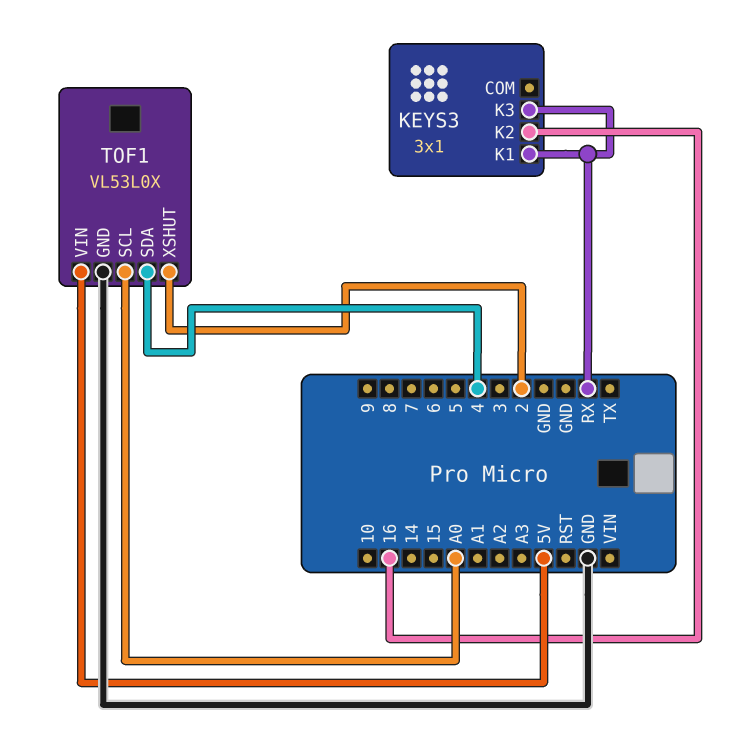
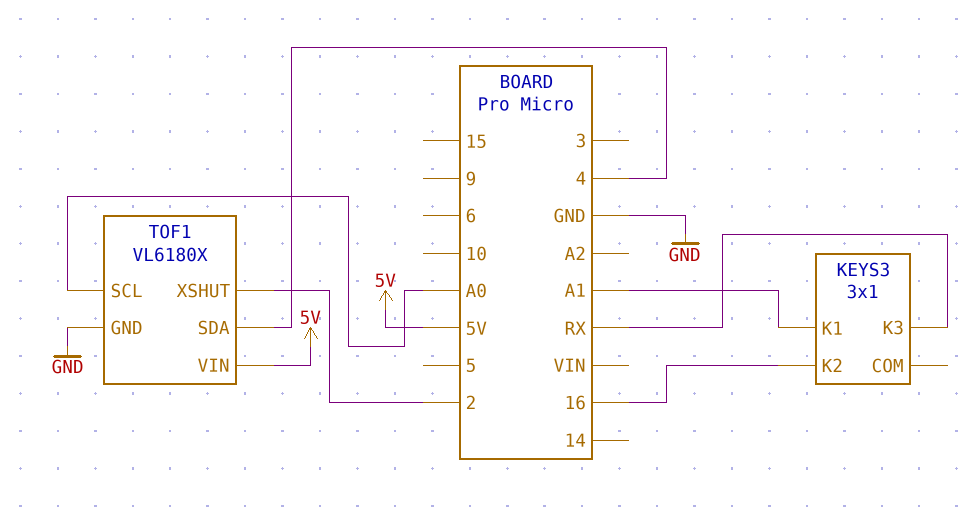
KEYS3 pin K1: RX -> A1
TOF1: VL53L0X -> VL6180X

